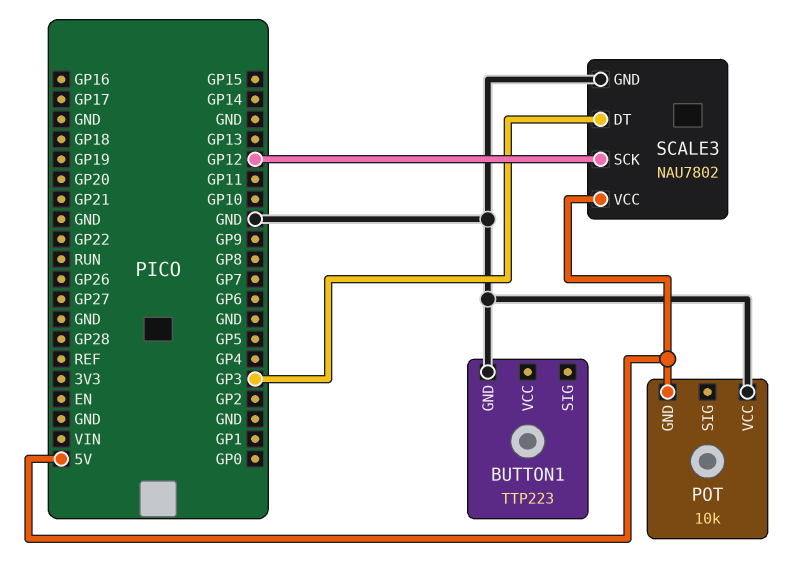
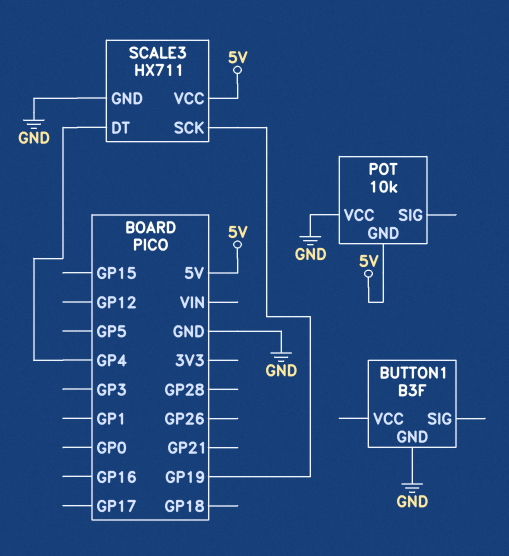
BUTTON1: TTP223 -> B3F
SCALE3: NAU7802 -> HX711
SCALE3 pin DT: GP3 -> GP4
SCALE3 pin SCK: GP12 -> GP19

